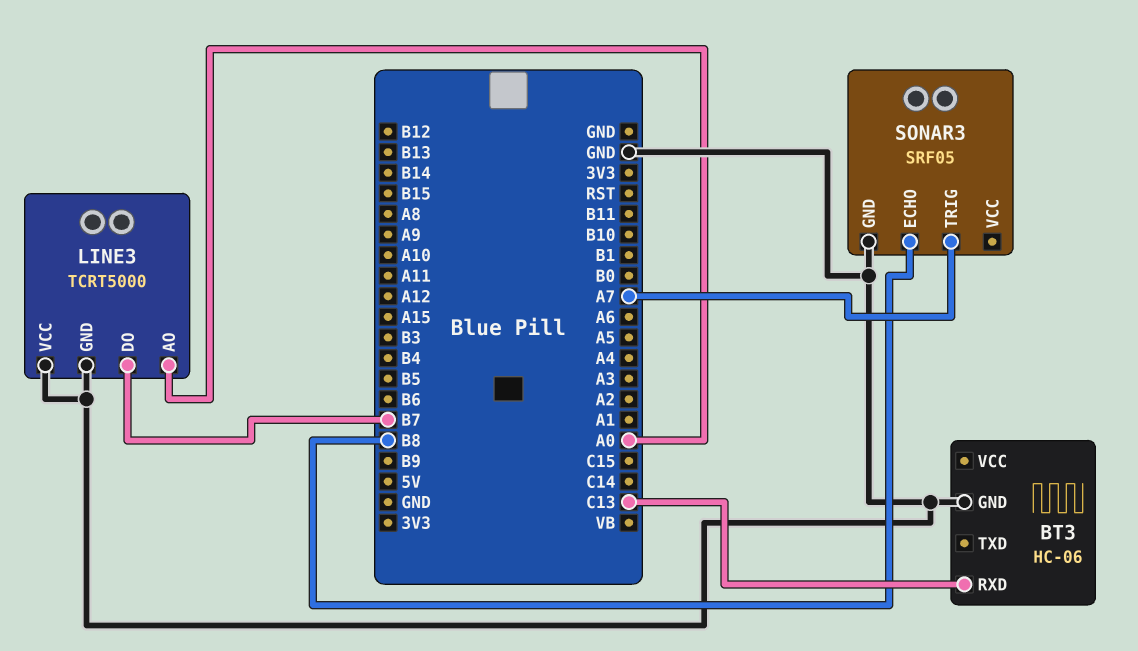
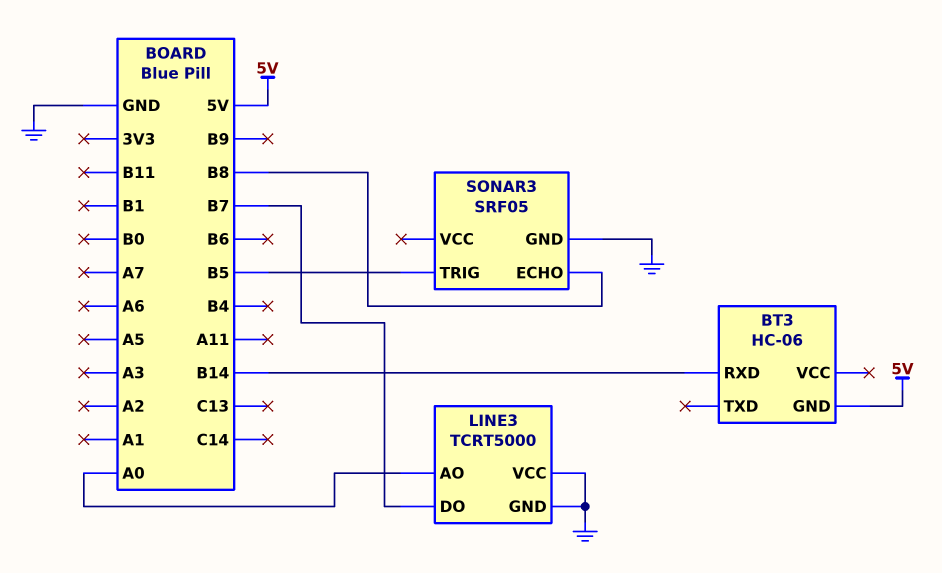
BT3 pin GND: GND -> 5V
BT3 pin RXD: C13 -> B14
SONAR3 pin TRIG: A7 -> B5

